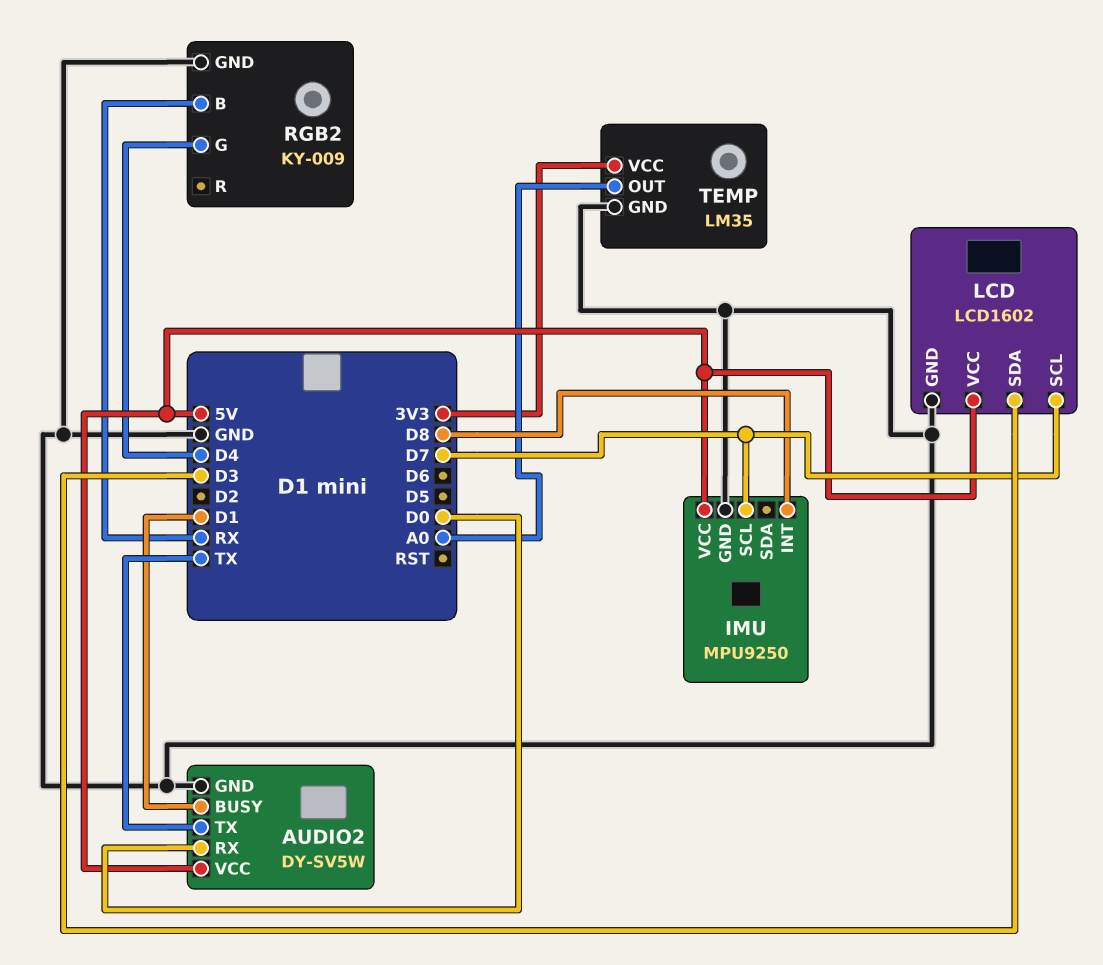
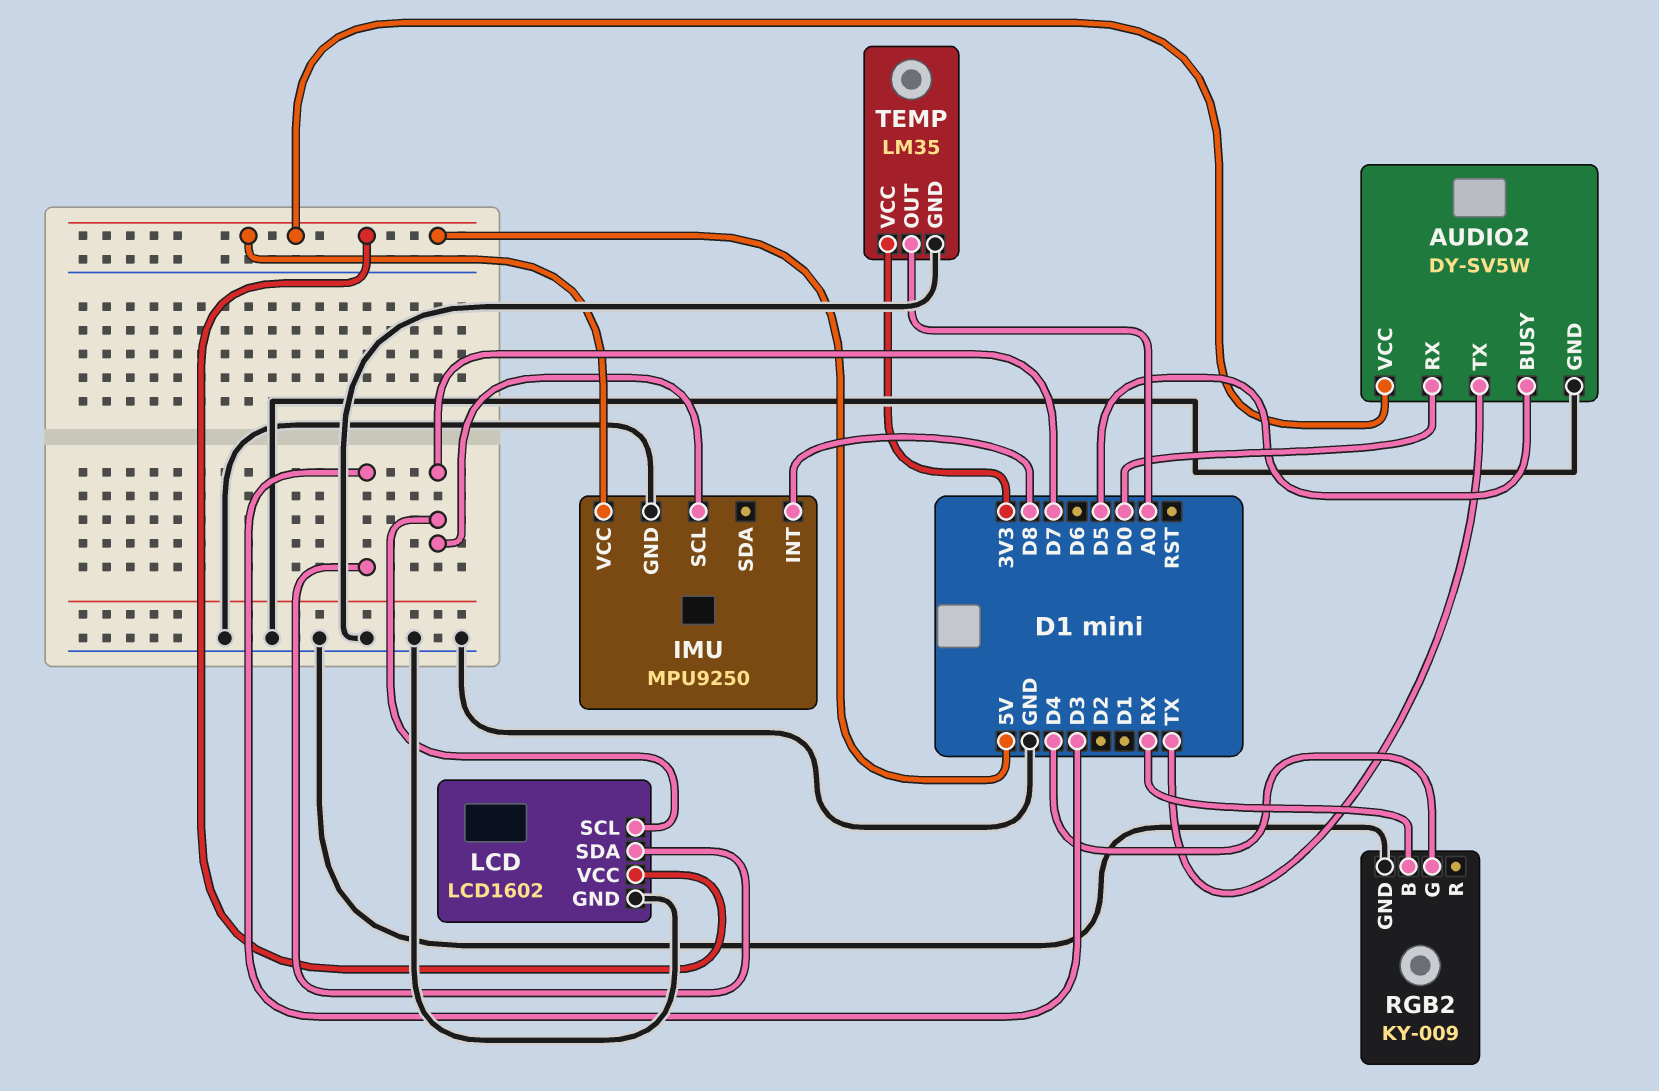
AUDIO2 pin BUSY: D1 -> D5

